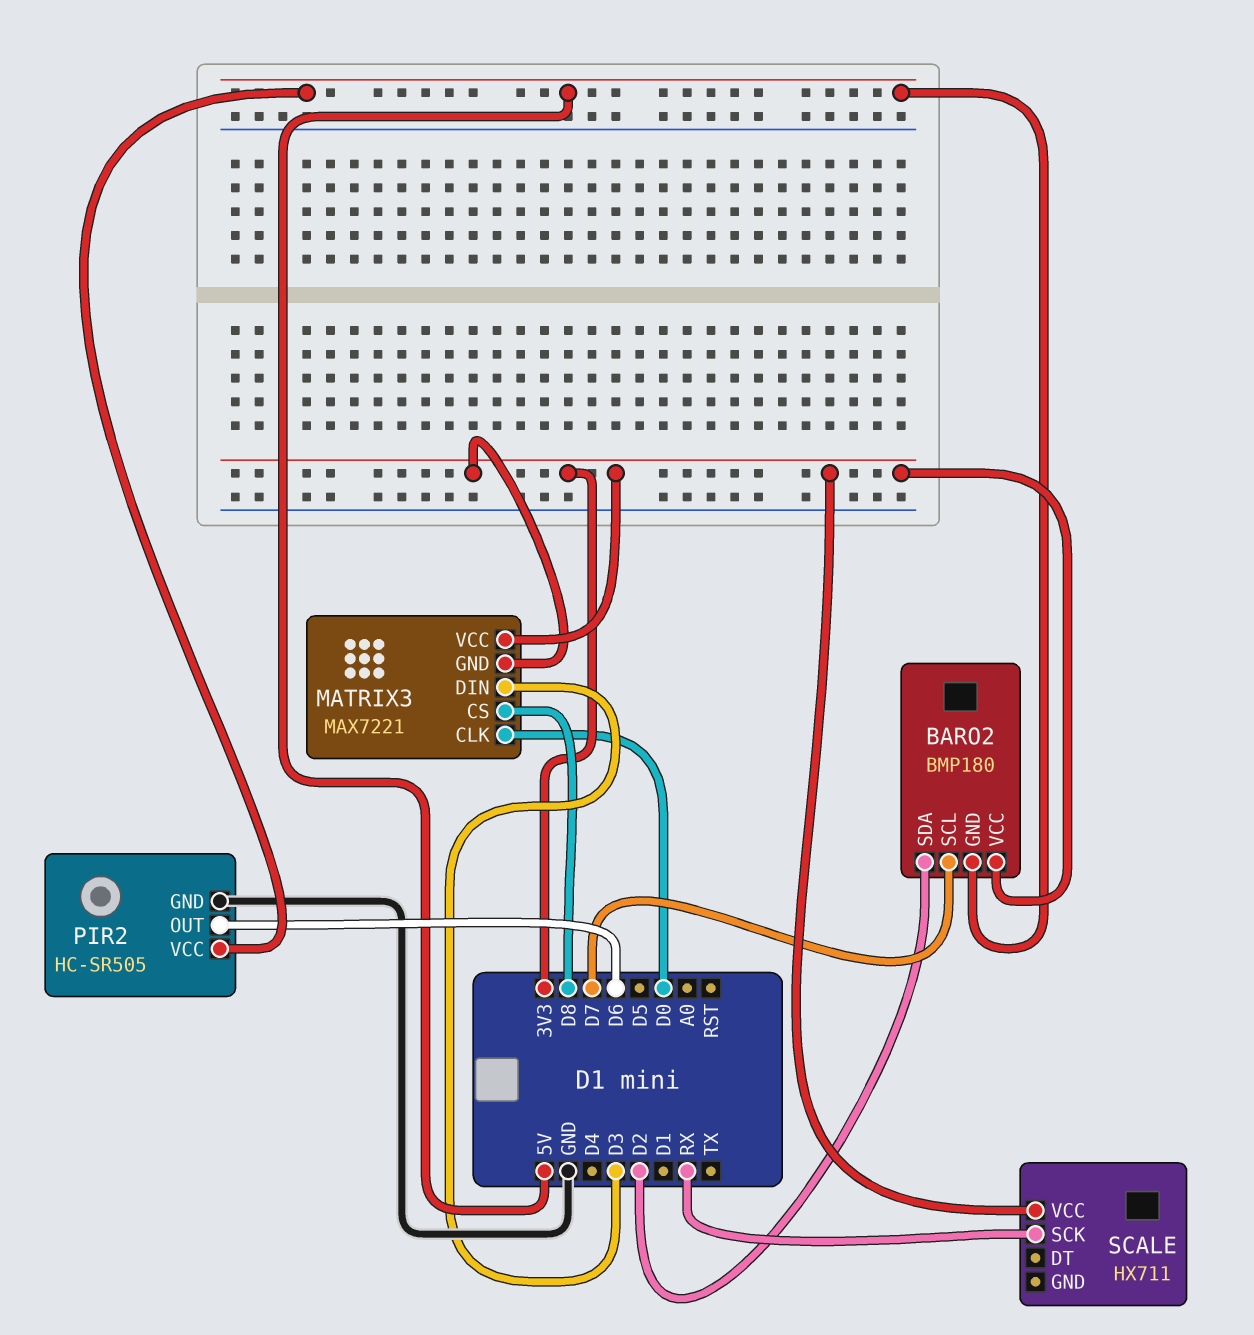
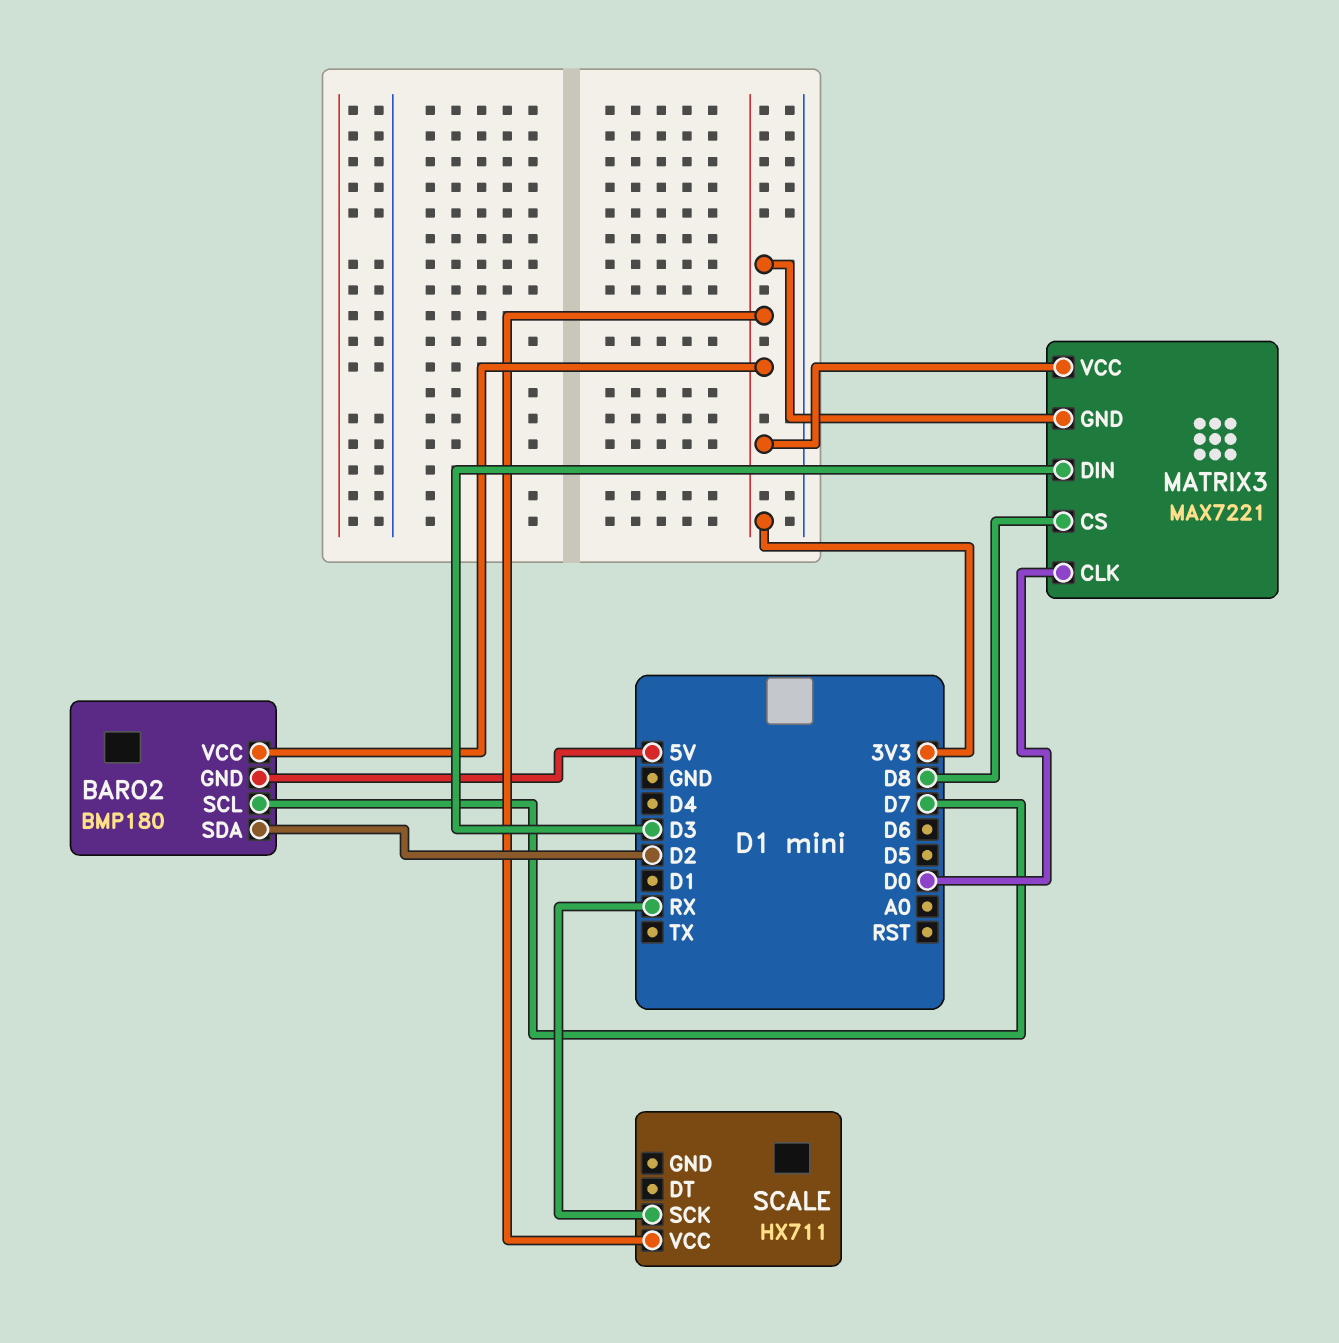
PIR2: HC-SR505 -> none
PIR2 pin GND: GND -> none
PIR2 pin OUT: D6 -> none
PIR2 pin VCC: 5V -> none

